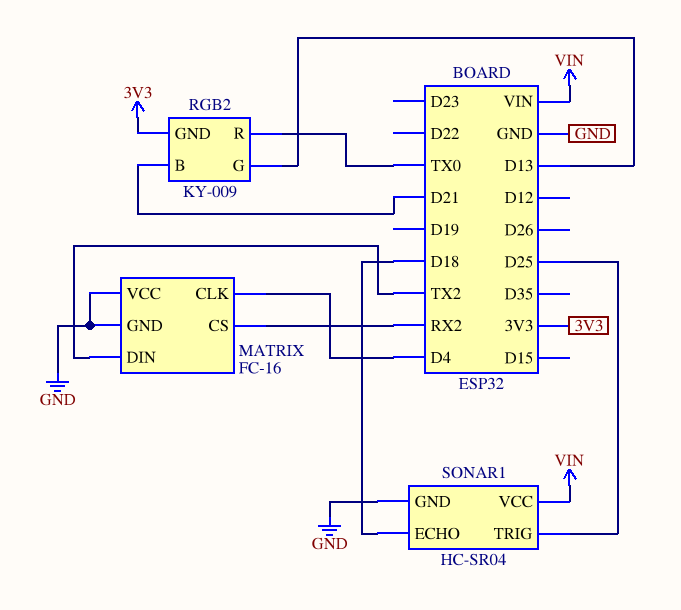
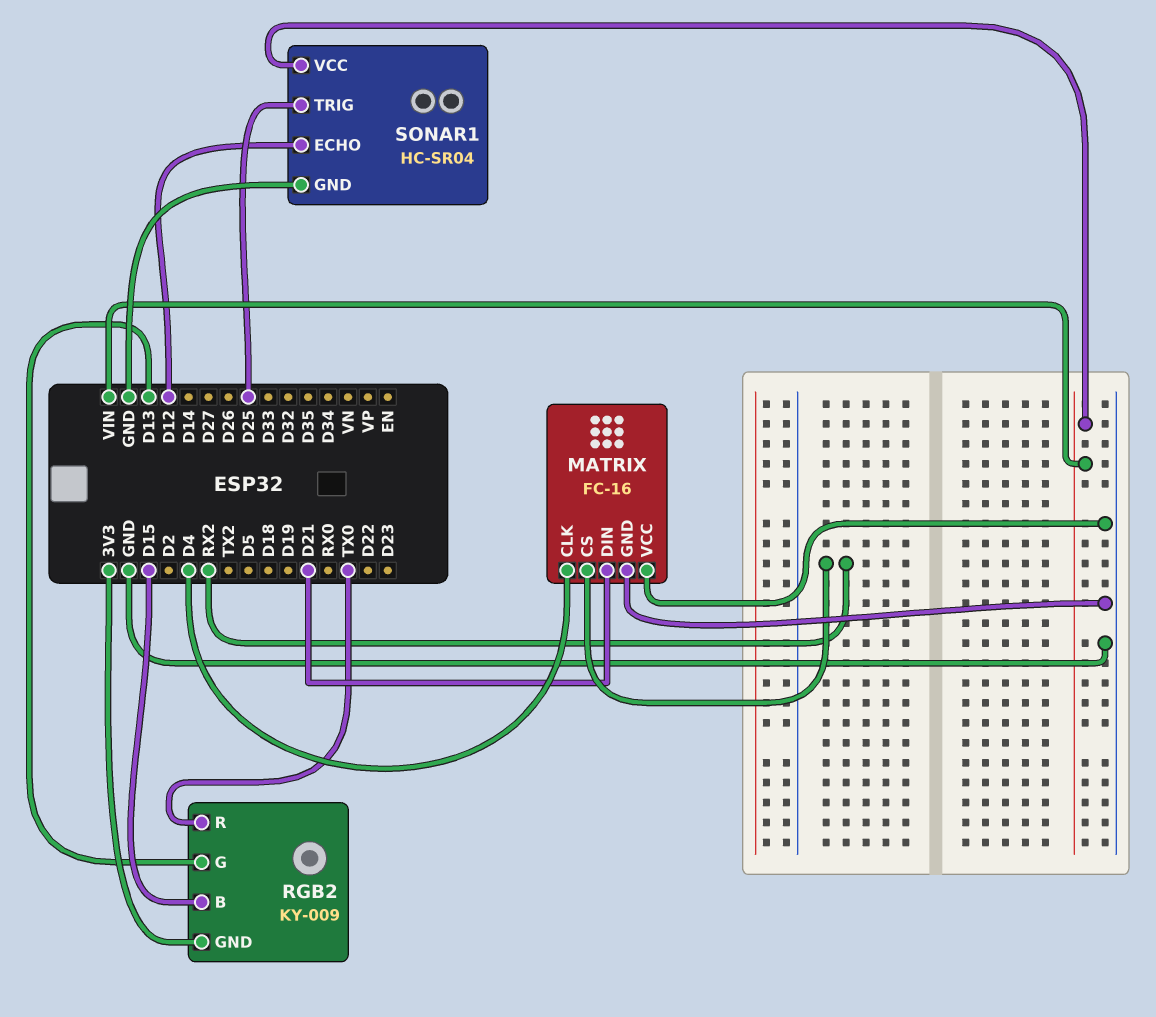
MATRIX pin DIN: TX2 -> D21
RGB2 pin B: D21 -> D15
SONAR1 pin ECHO: D18 -> D12

